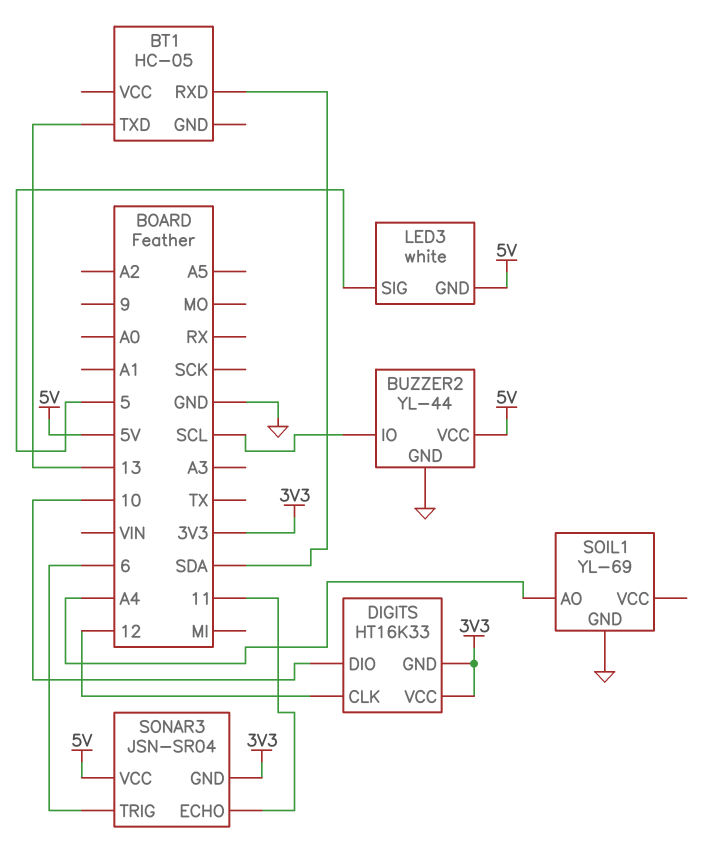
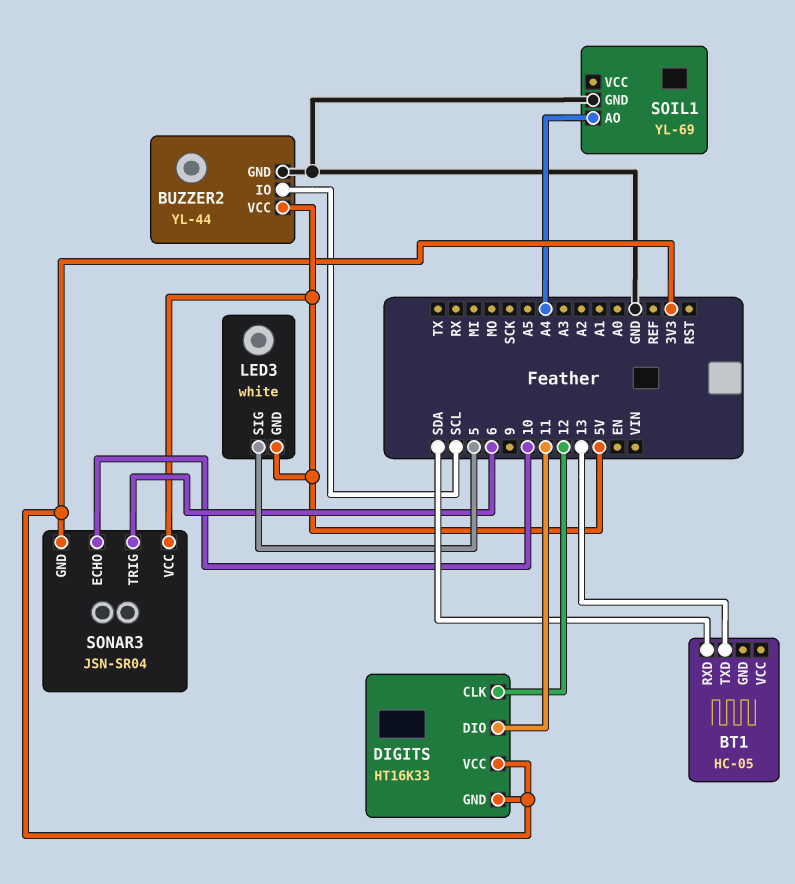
DIGITS pin DIO: 10 -> 11
SONAR3 pin ECHO: 11 -> 10

